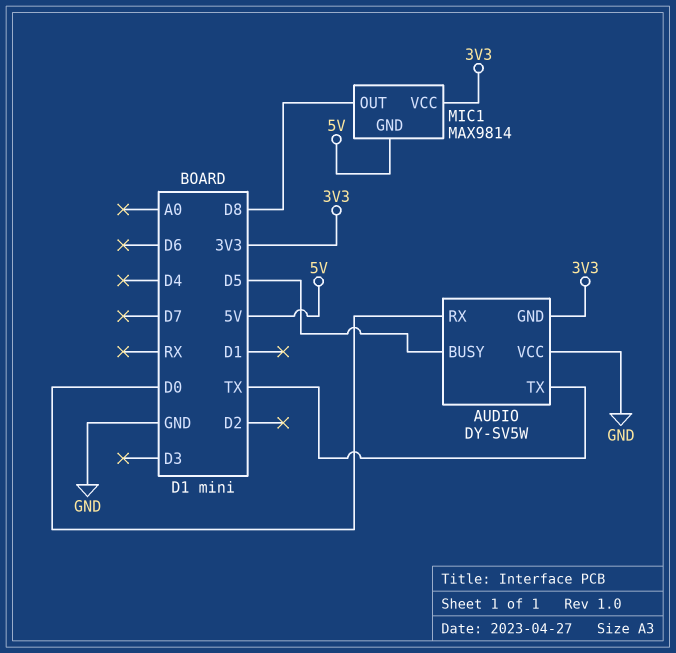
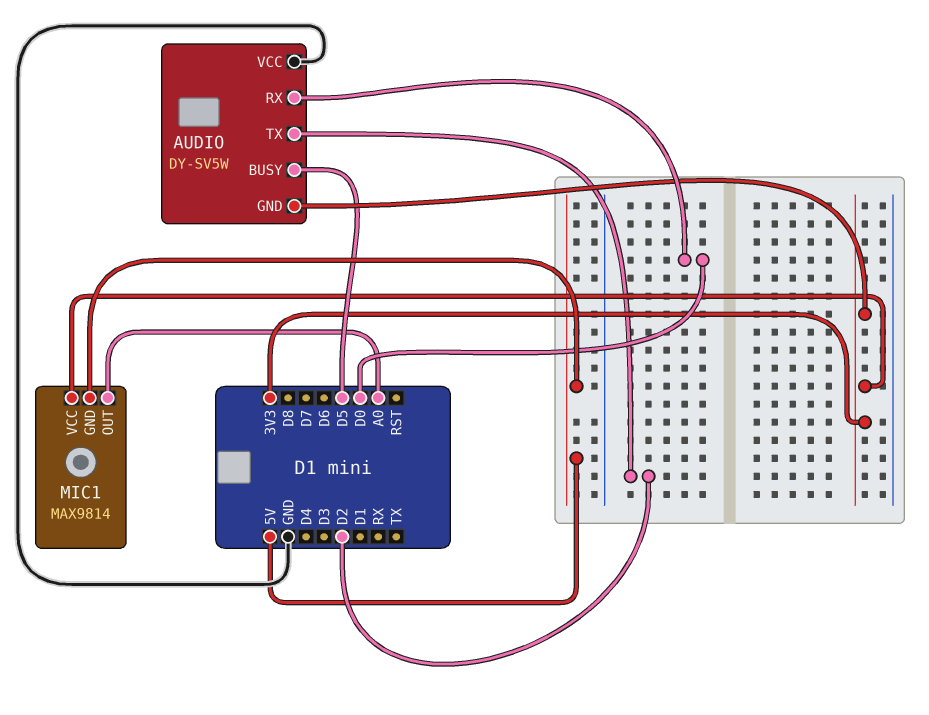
AUDIO pin TX: TX -> D2
MIC1 pin OUT: D8 -> A0

